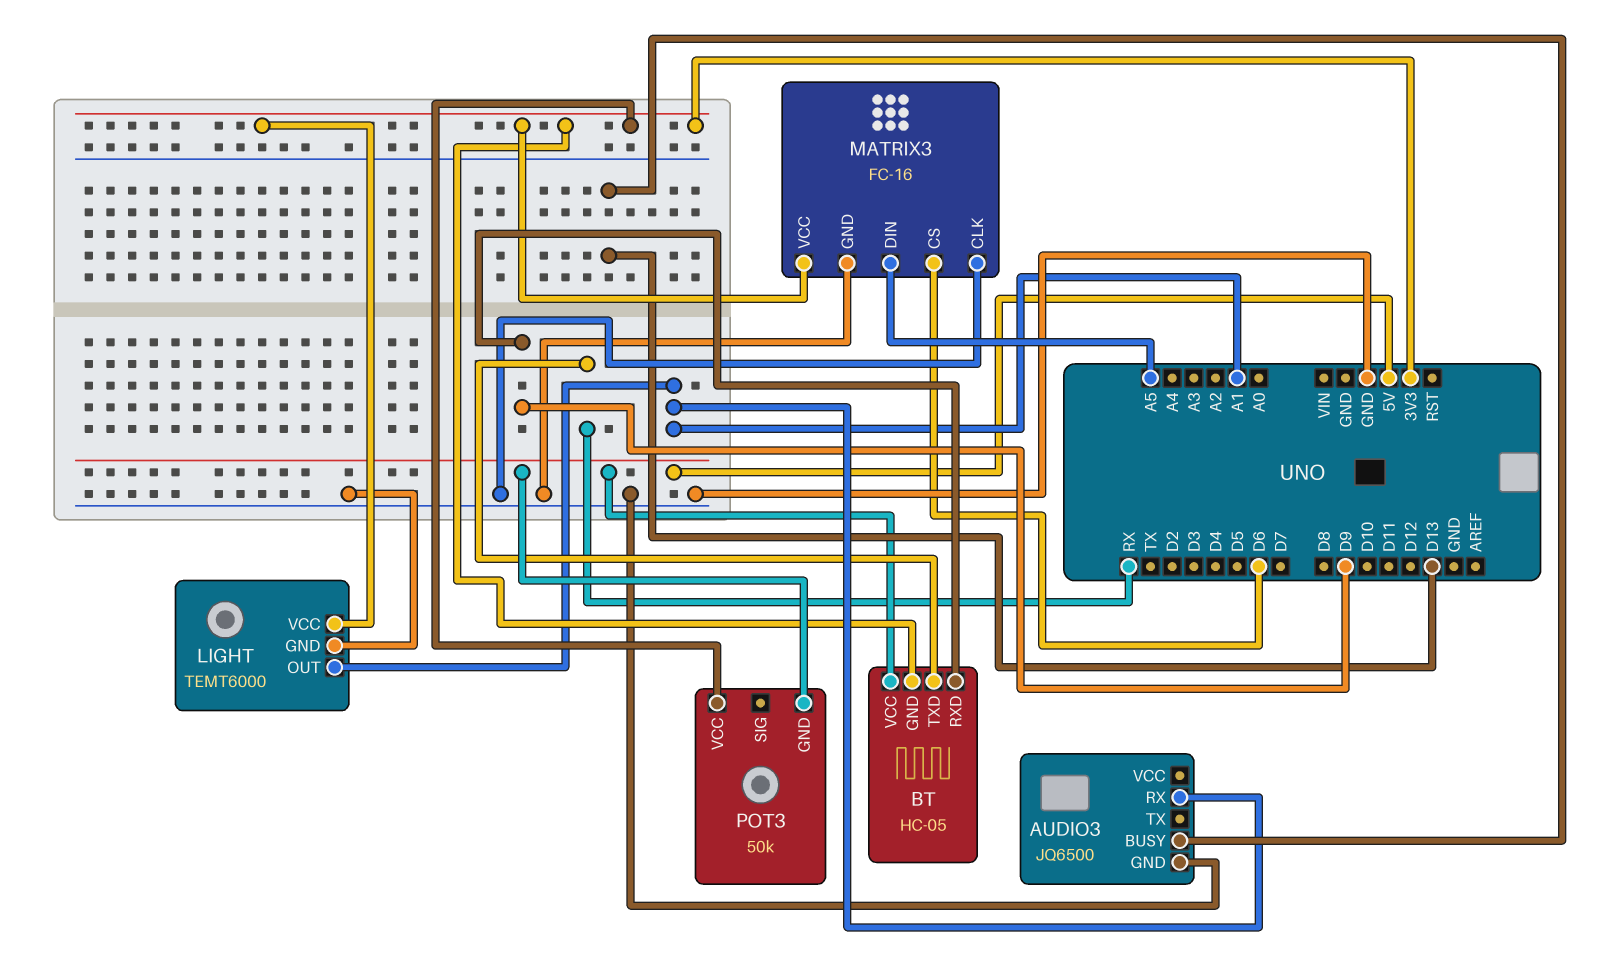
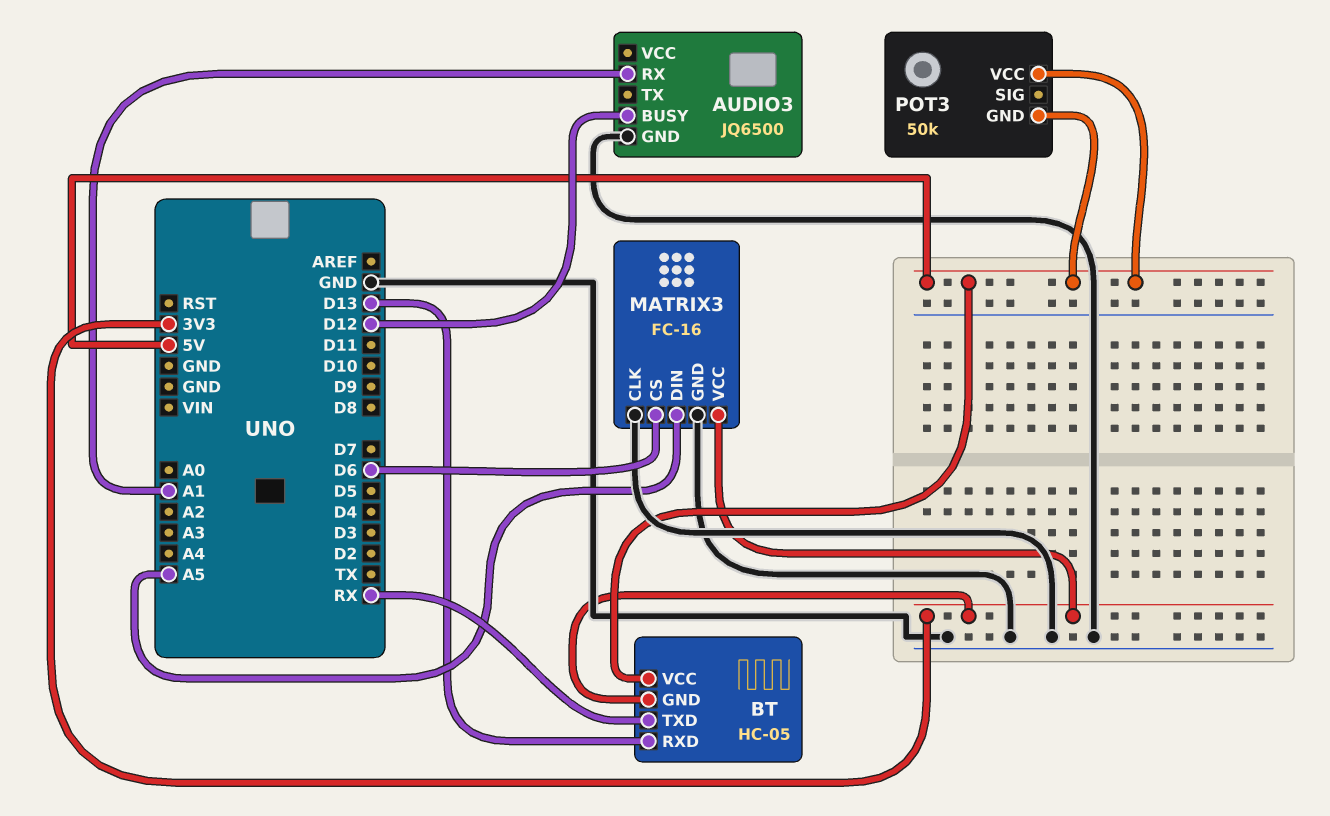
AUDIO3 pin BUSY: D13 -> D12
BT pin RXD: D9 -> D13
LIGHT: TEMT6000 -> none
LIGHT pin GND: GND -> none
LIGHT pin OUT: A1 -> none
LIGHT pin VCC: 3V3 -> none
POT3 pin VCC: 3V3 -> 5V

